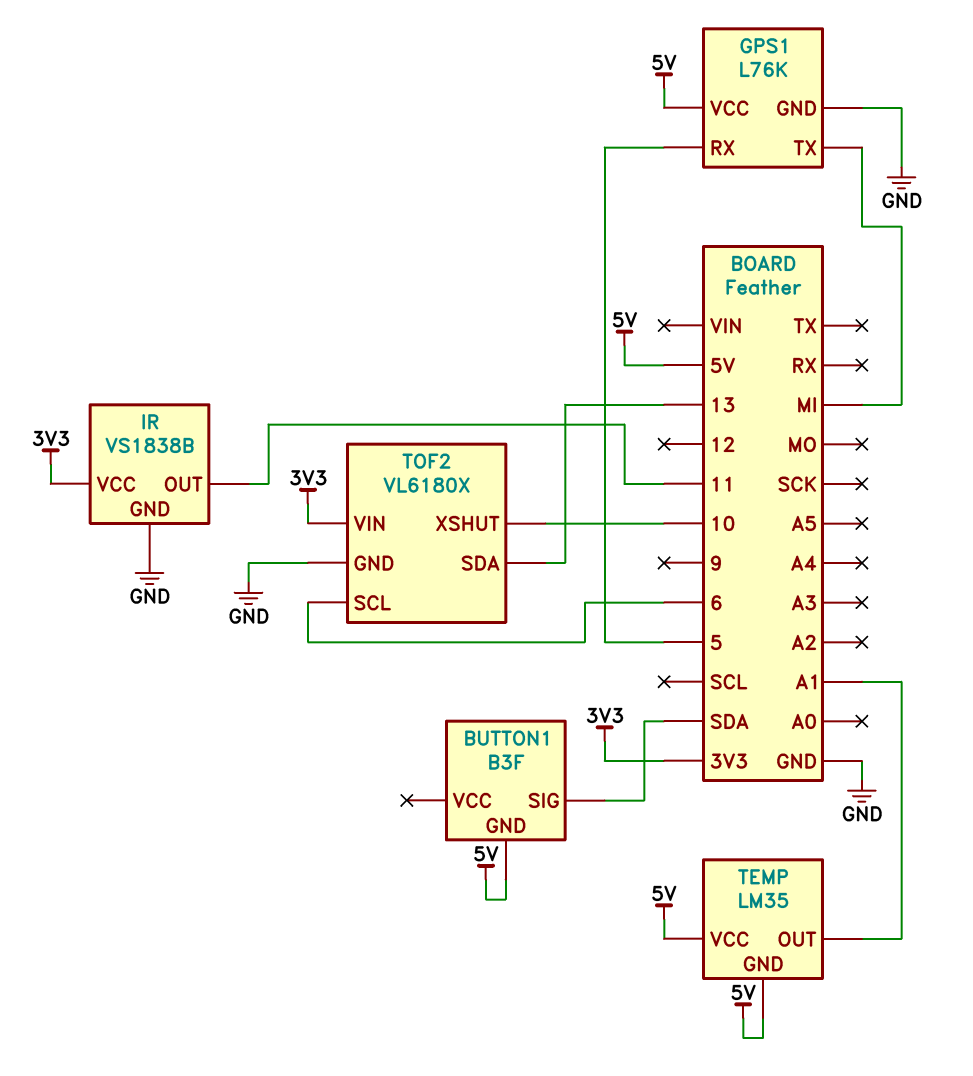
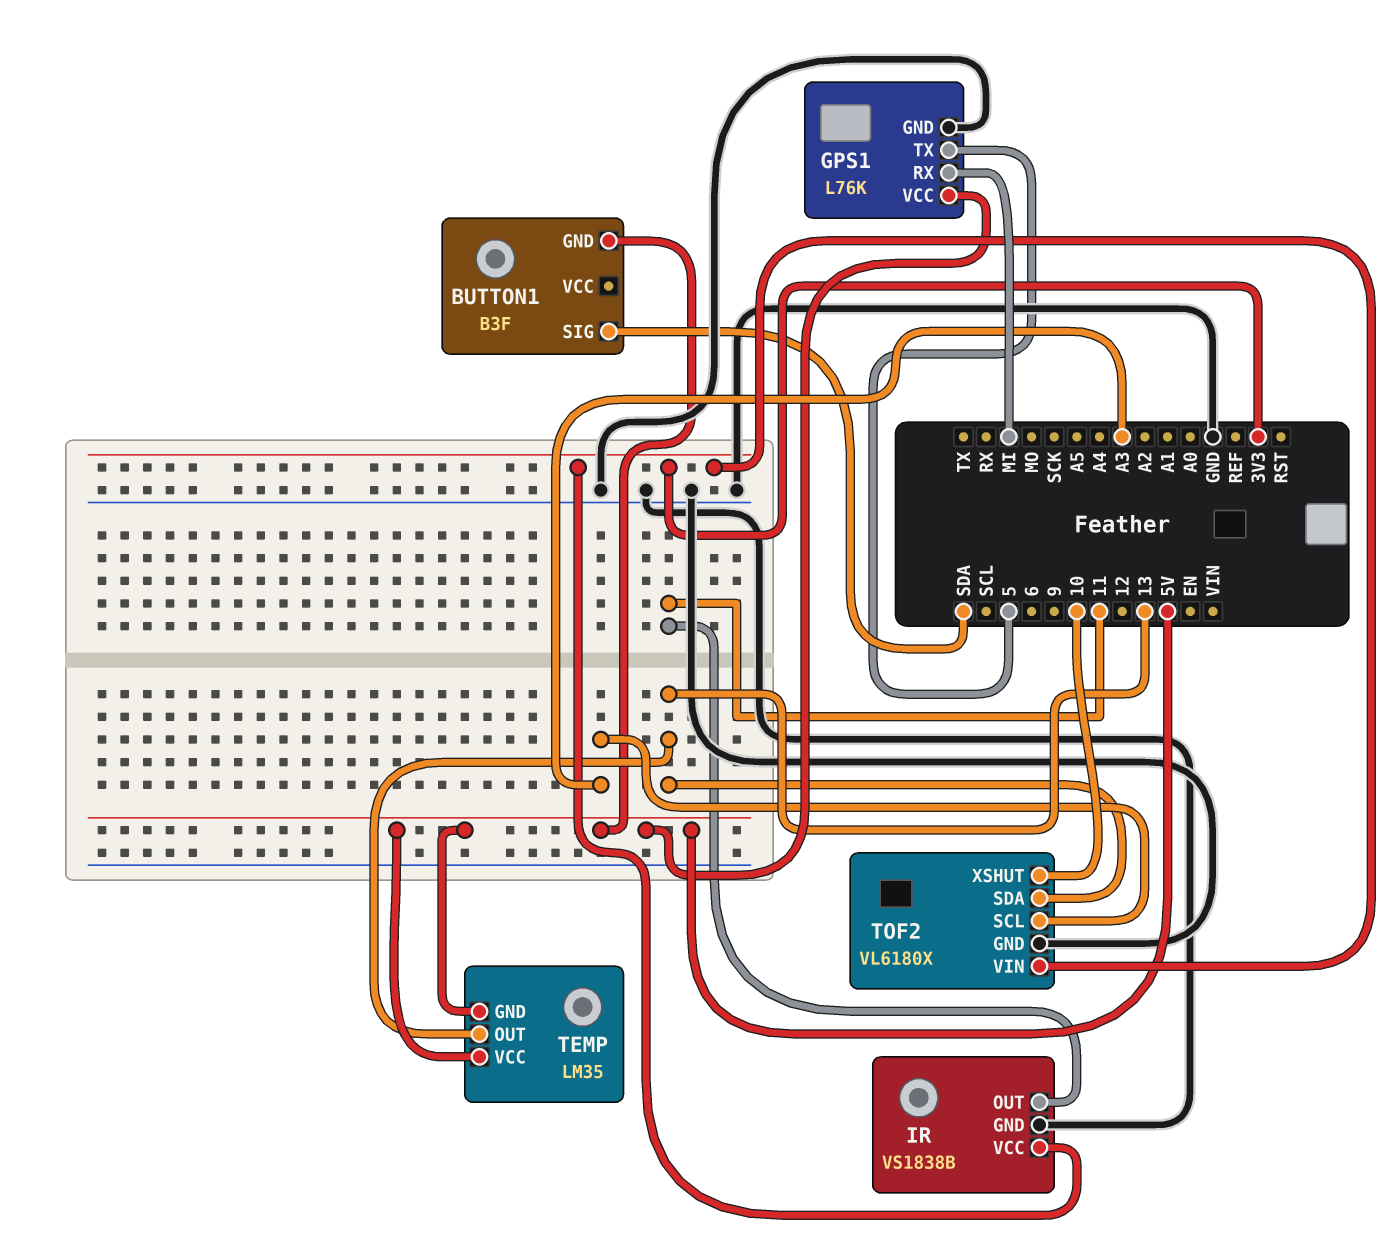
GPS1 pin RX: 5 -> MI
GPS1 pin TX: MI -> 5
TEMP pin OUT: A1 -> 13
TOF2 pin SCL: 6 -> A3

